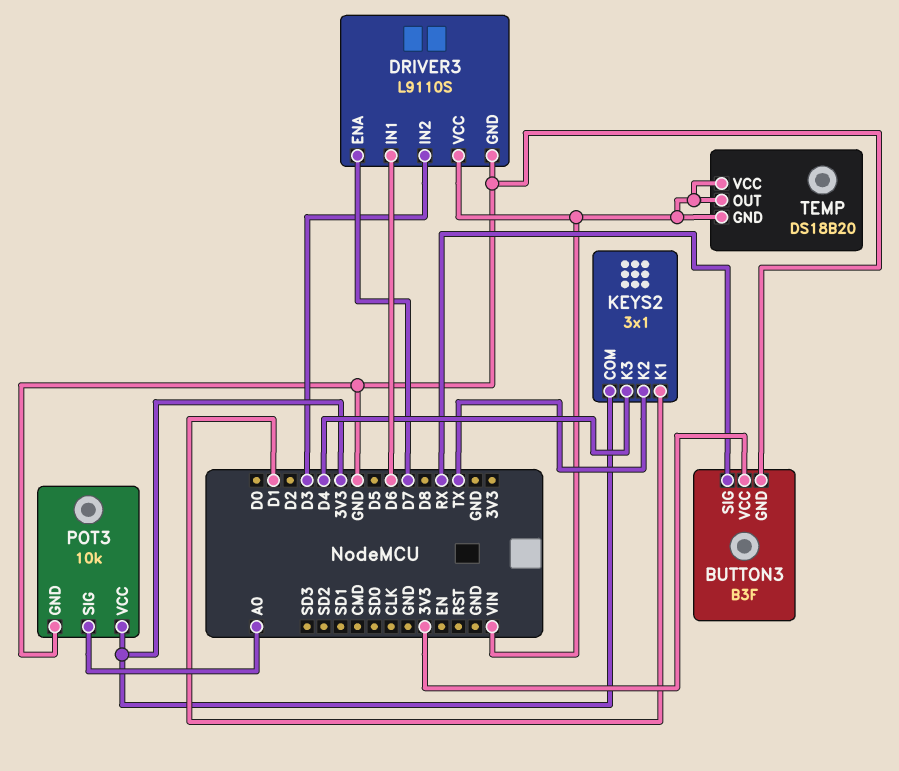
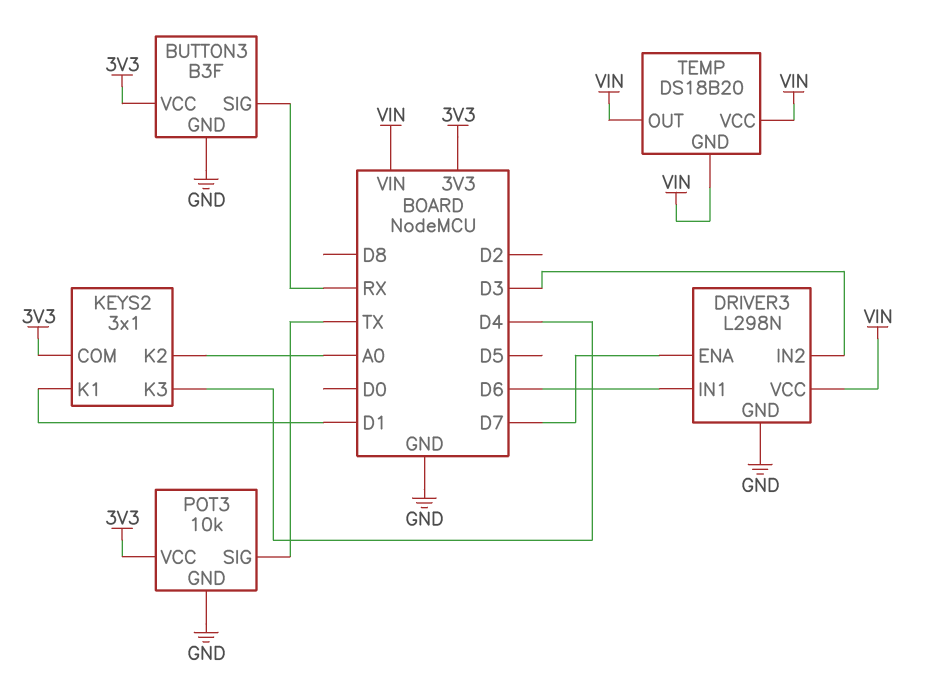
DRIVER3: L9110S -> L298N
KEYS2 pin K2: TX -> A0
POT3 pin SIG: A0 -> TX

